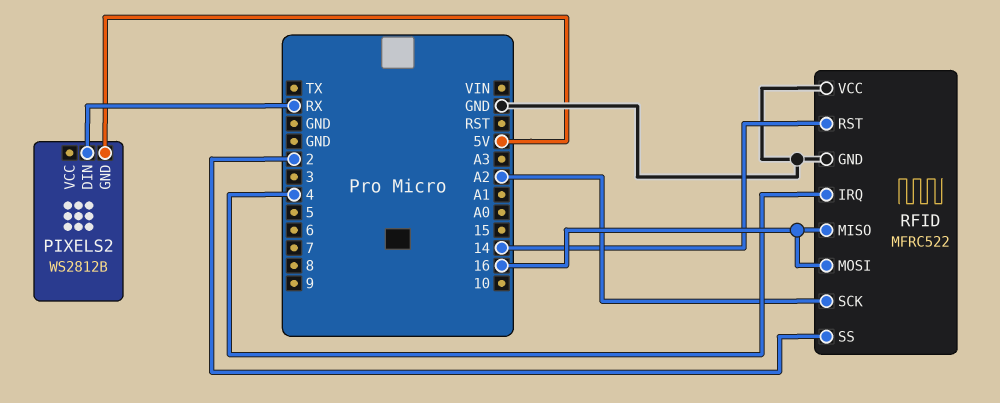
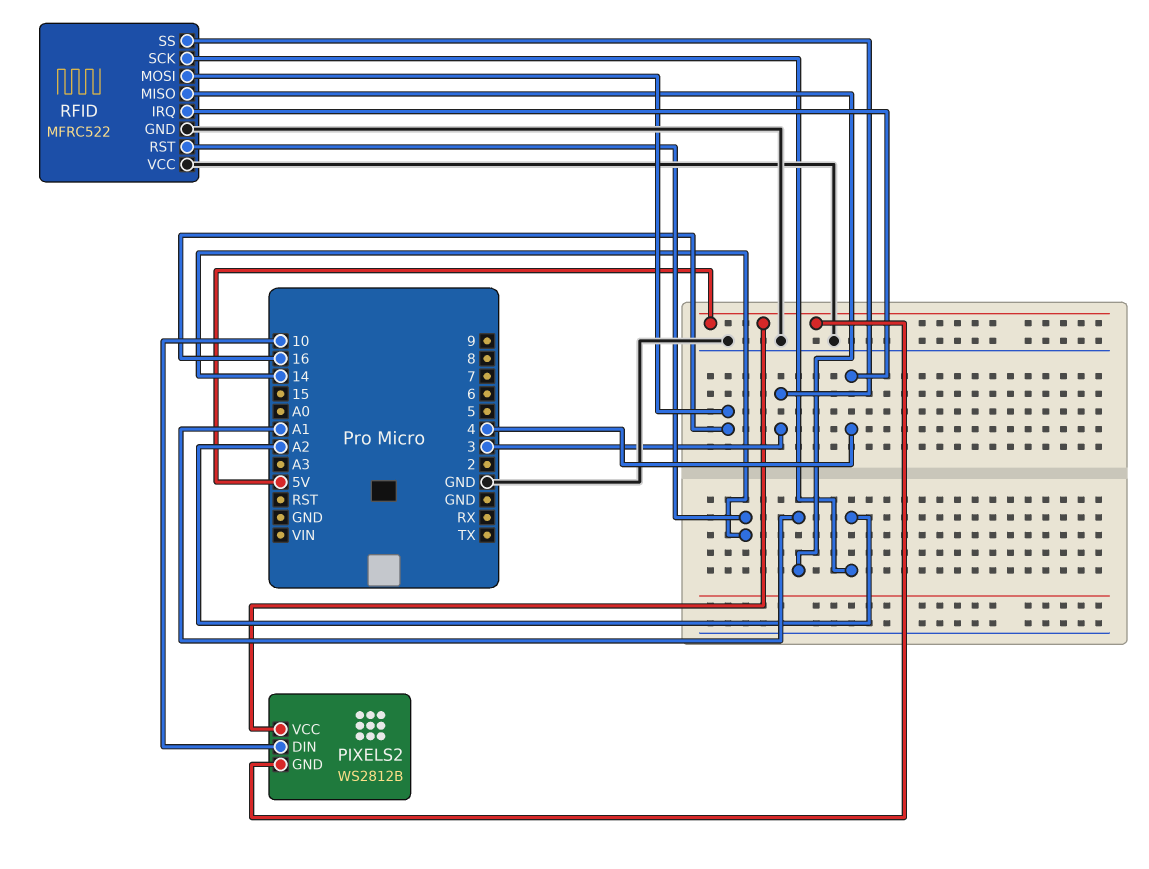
PIXELS2 pin DIN: RX -> 10
PIXELS2 pin VCC: none -> 5V
RFID pin MISO: 16 -> A1
RFID pin SS: 2 -> 3

